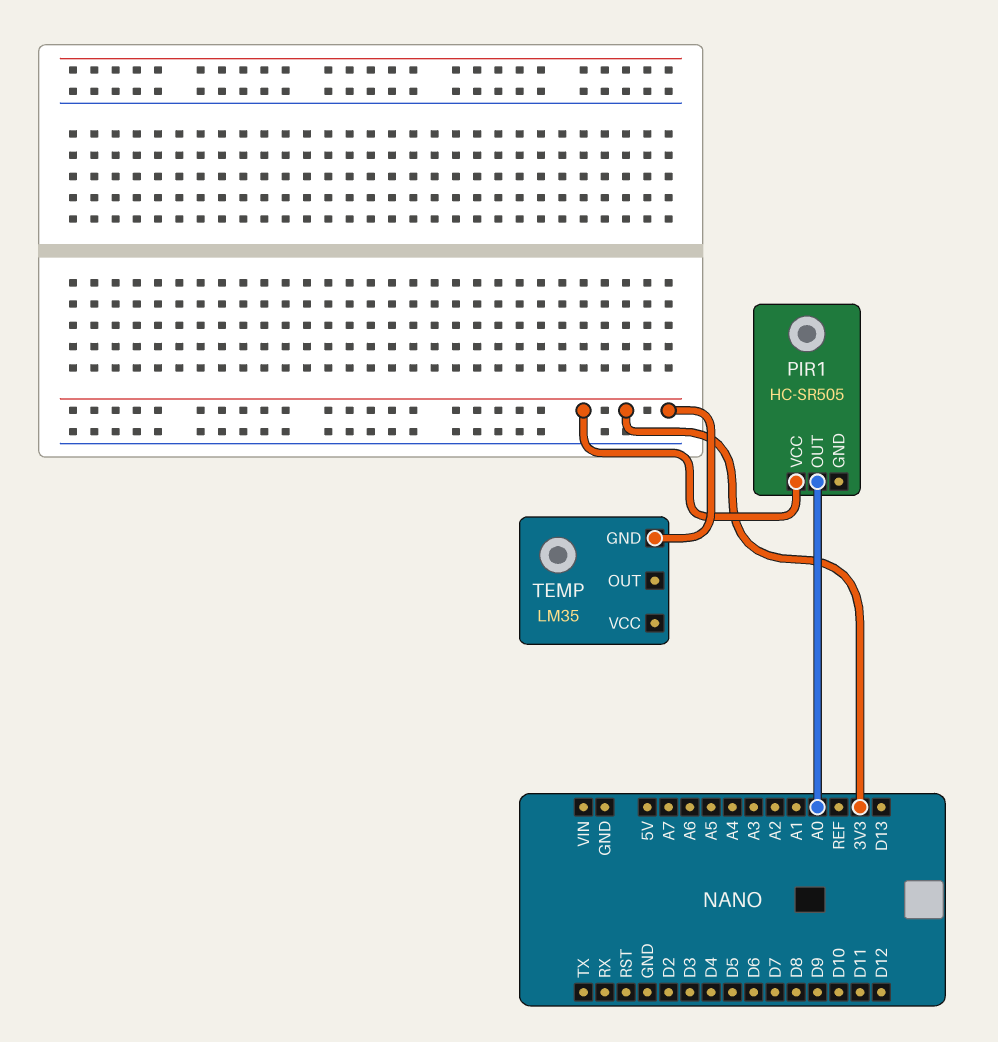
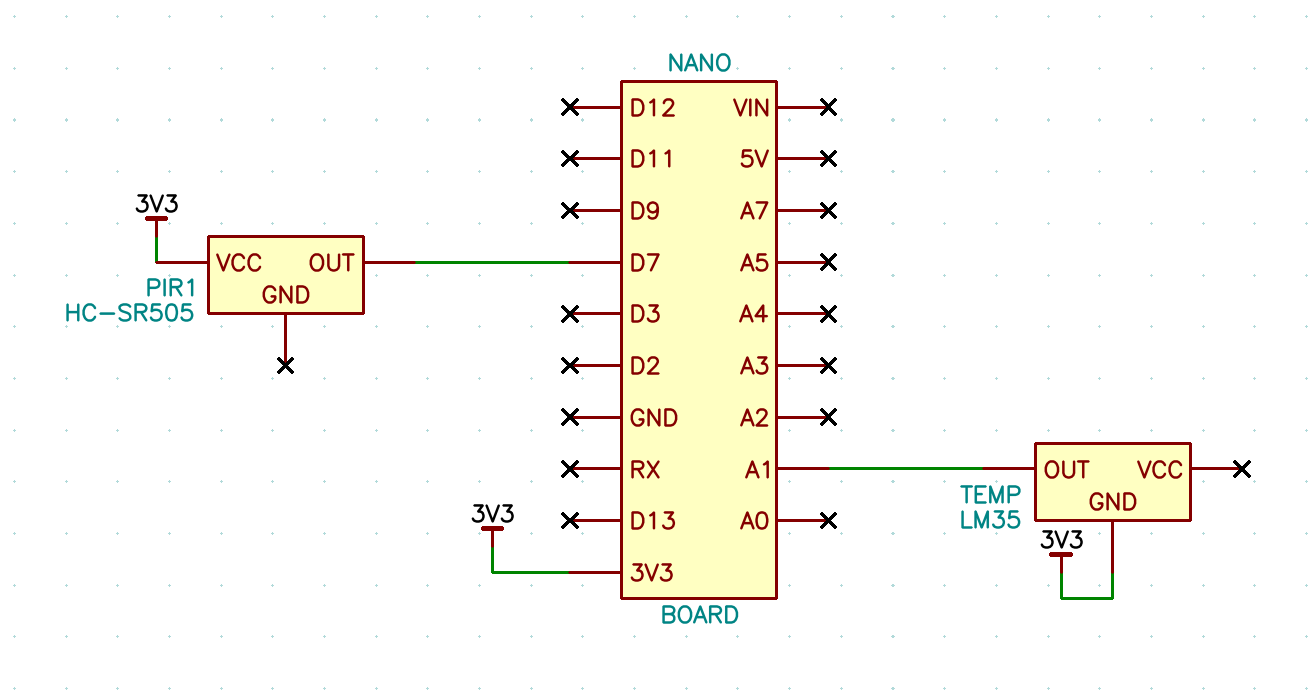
PIR1 pin OUT: A0 -> D7
TEMP pin OUT: none -> A1

